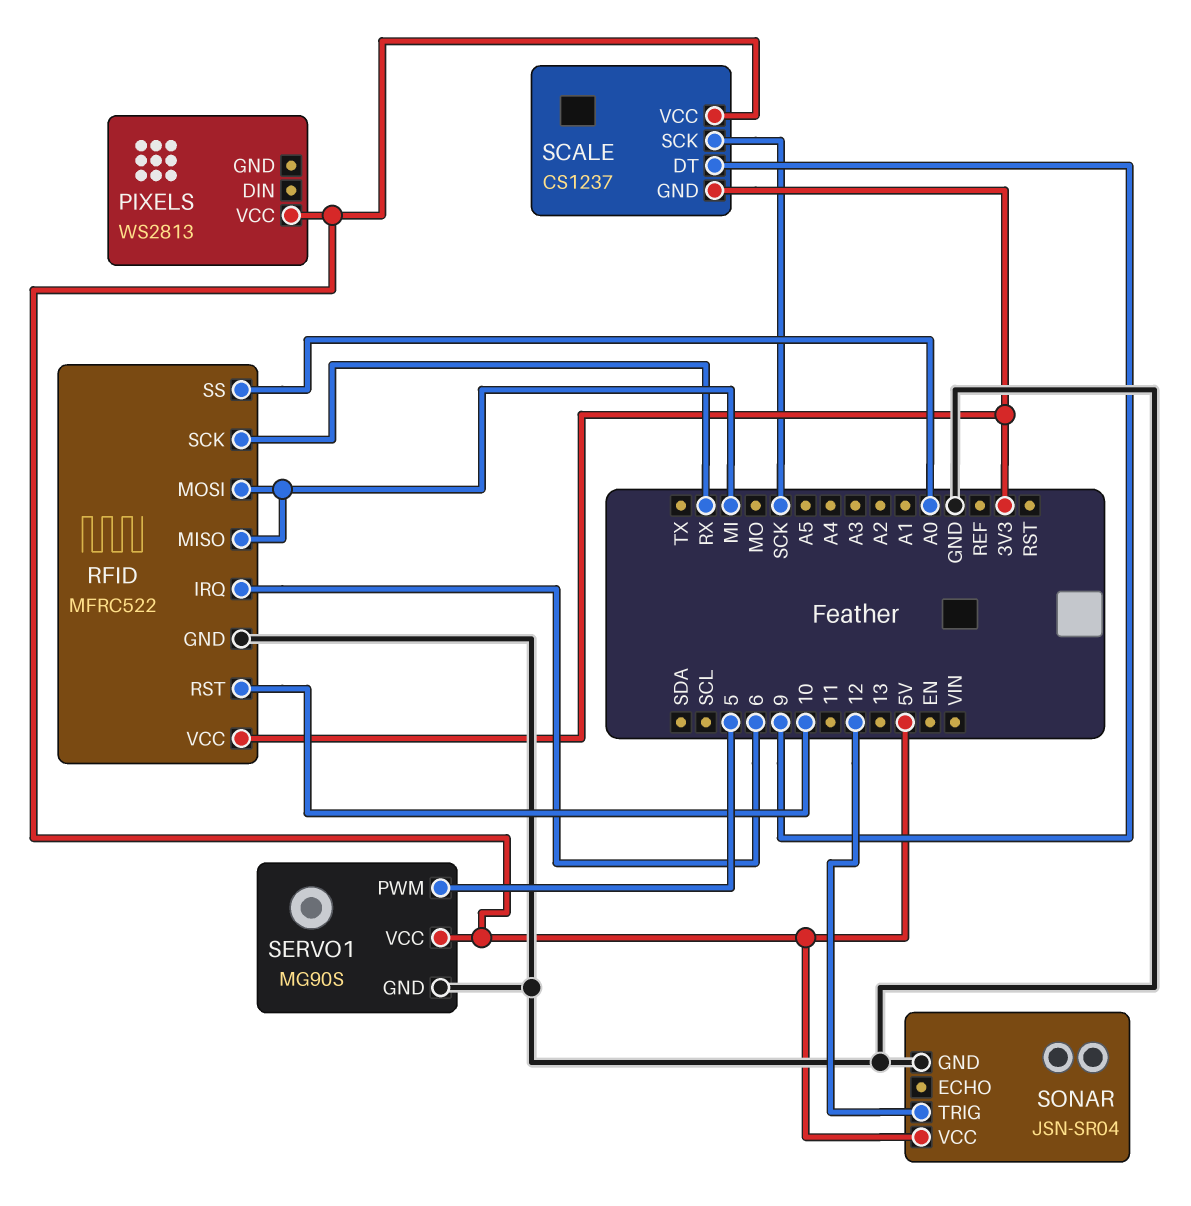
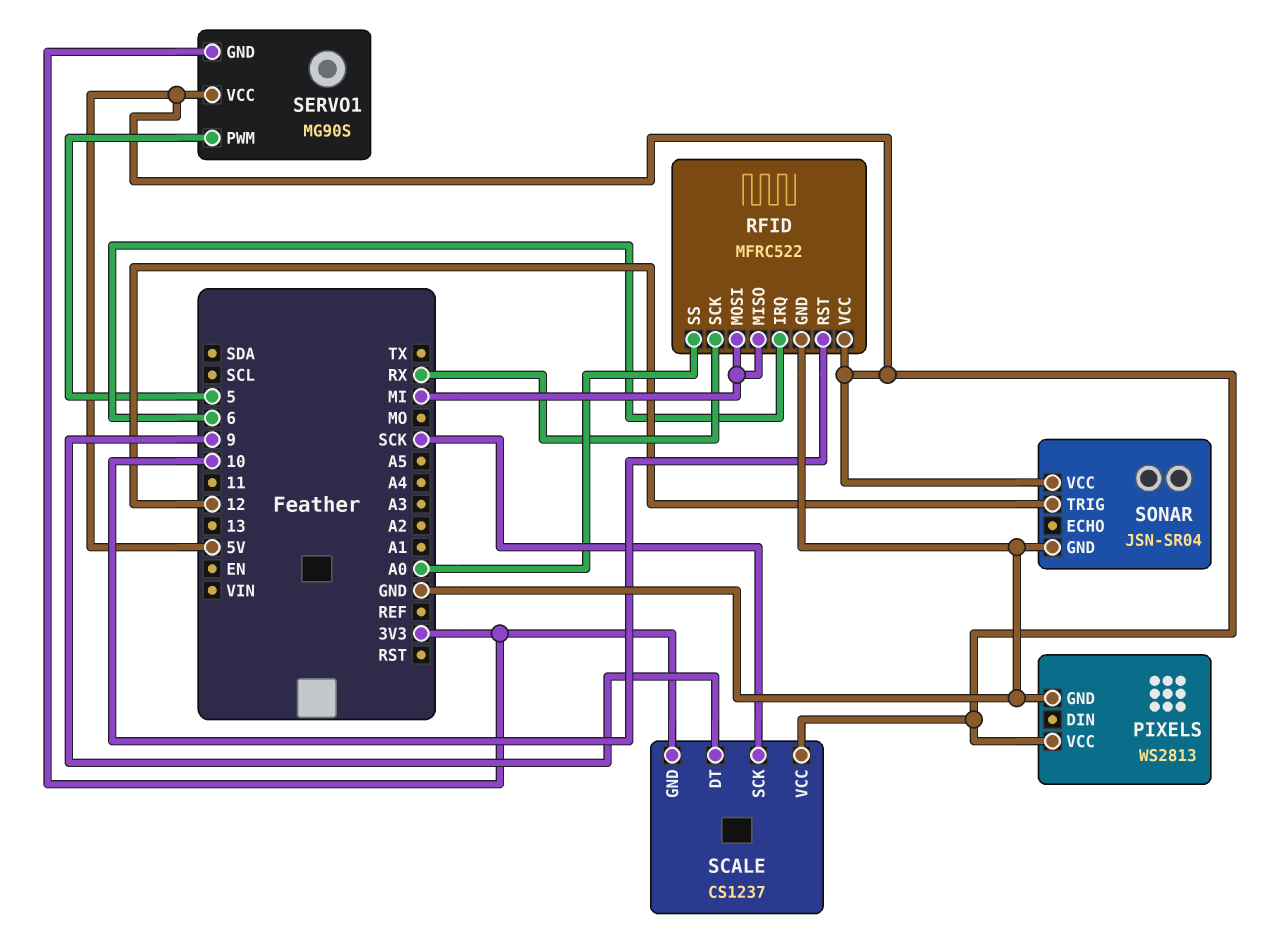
PIXELS pin GND: none -> GND
RFID pin VCC: 3V3 -> 5V
SERVO1 pin GND: GND -> 3V3

